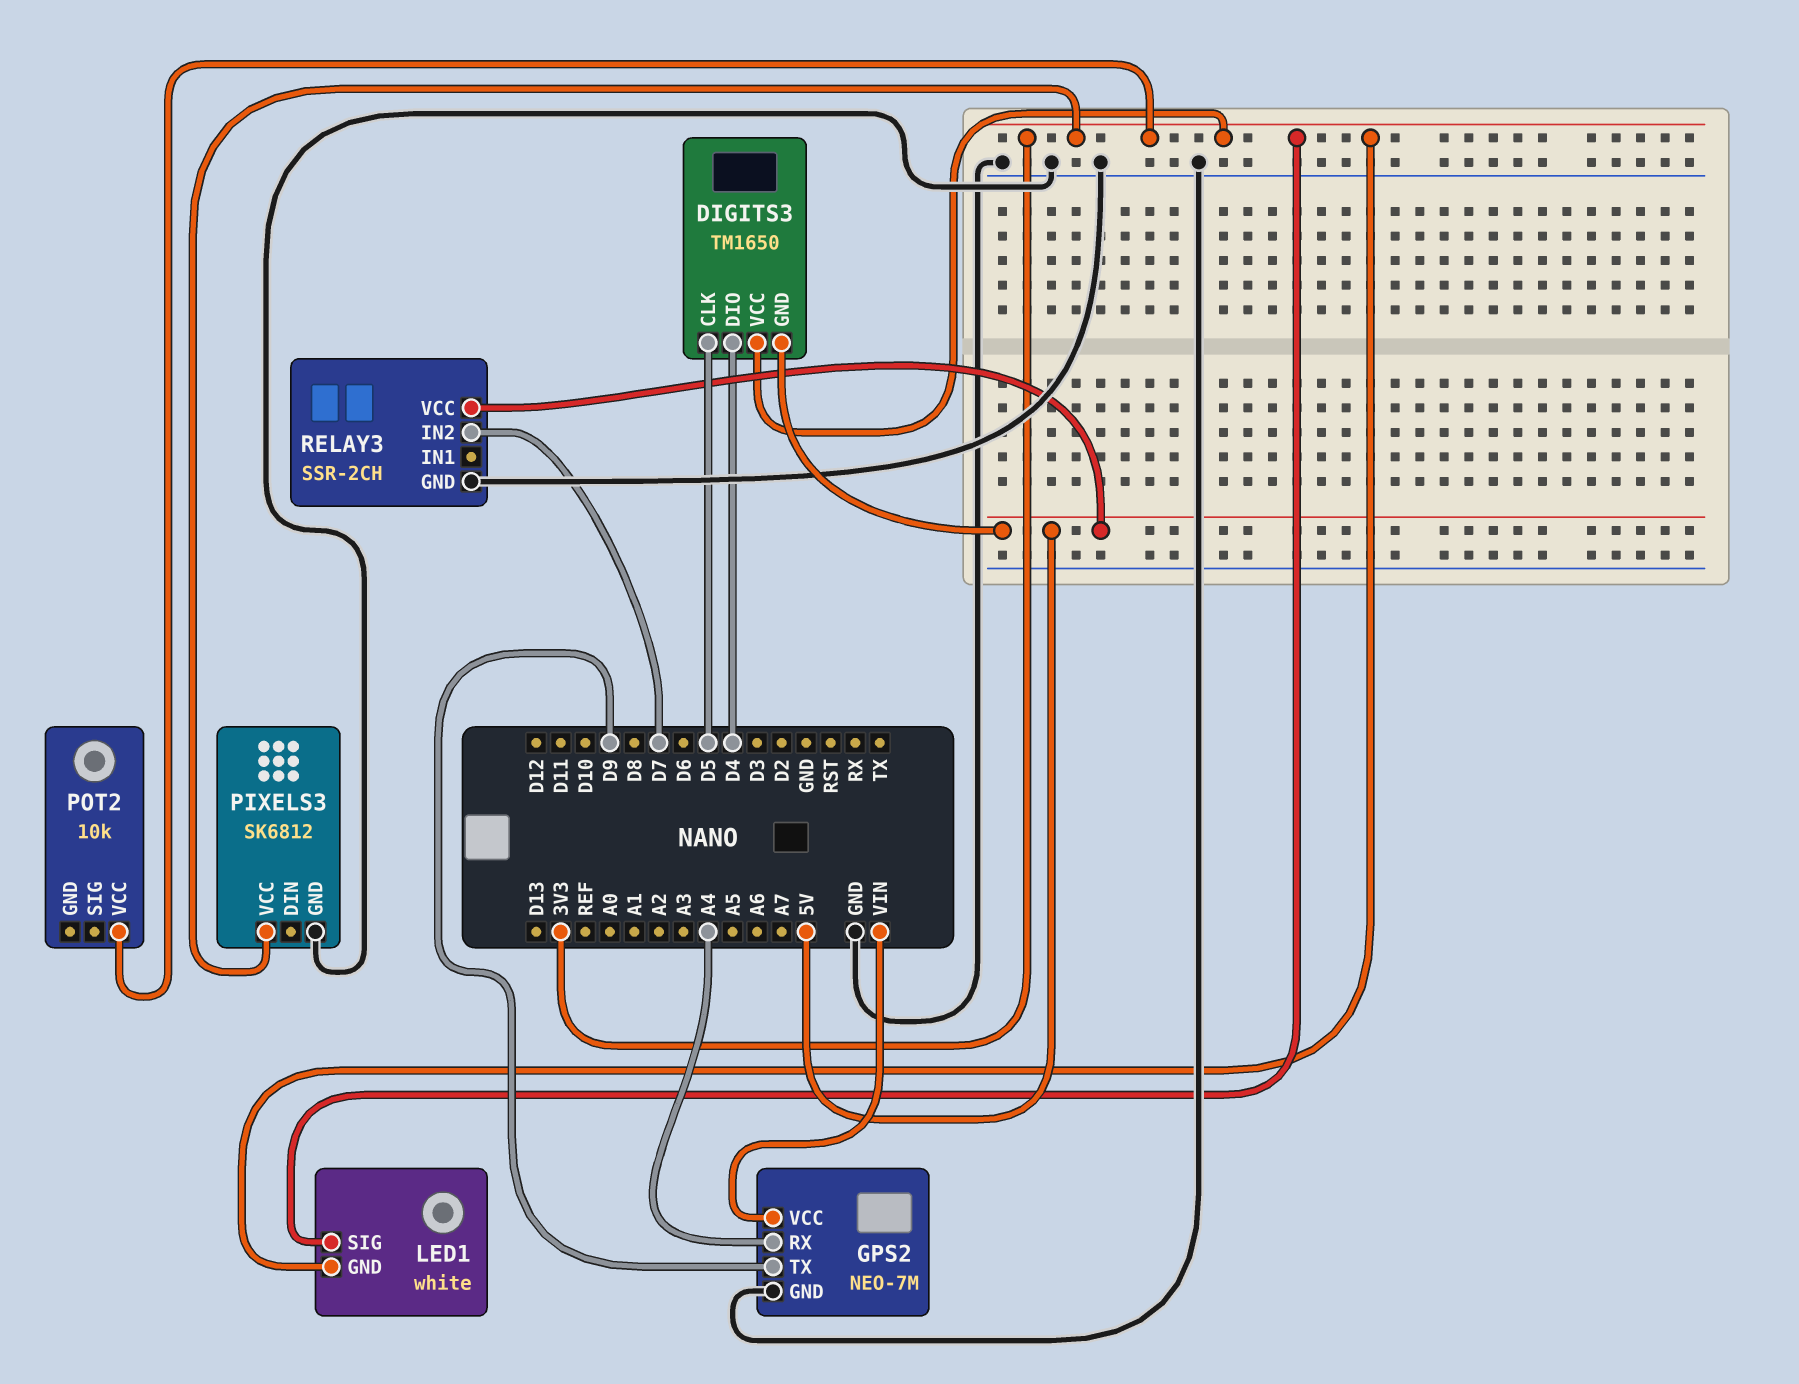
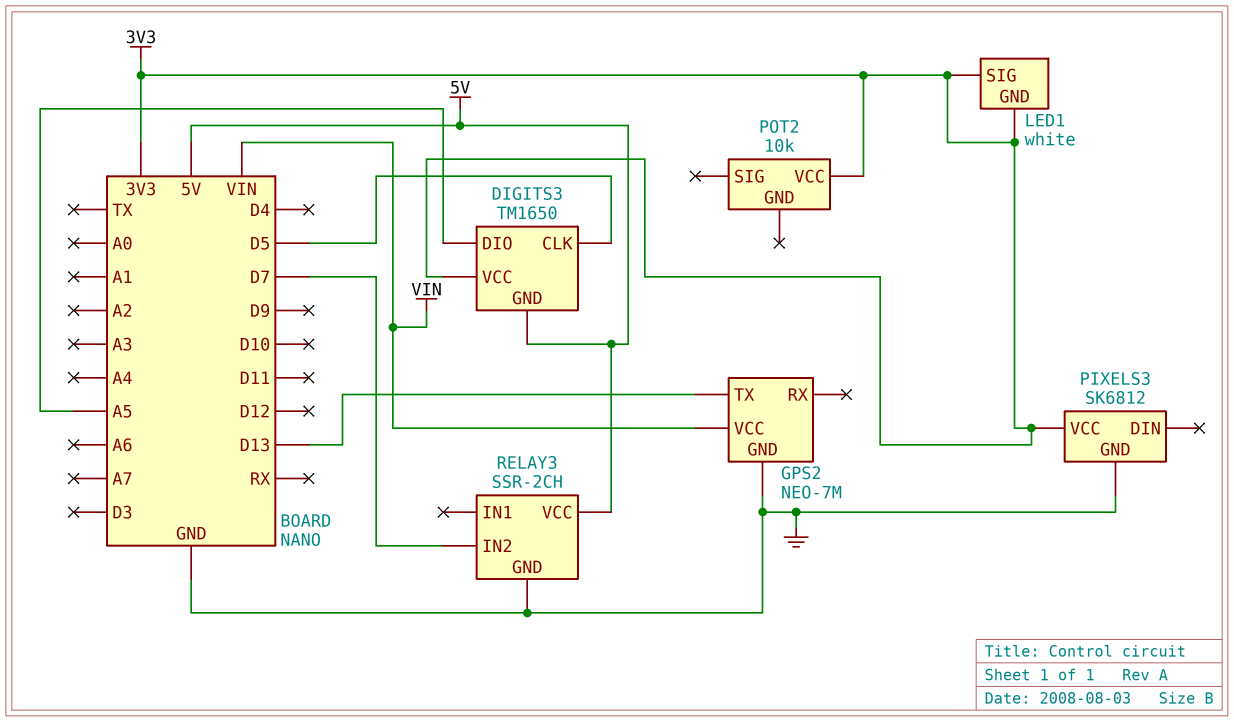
DIGITS3 pin DIO: D4 -> A5
GPS2 pin RX: A4 -> none
GPS2 pin TX: D9 -> D13

